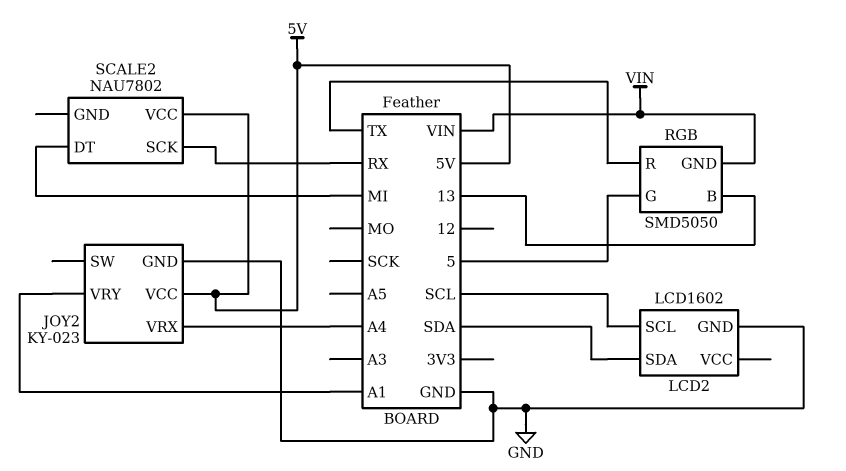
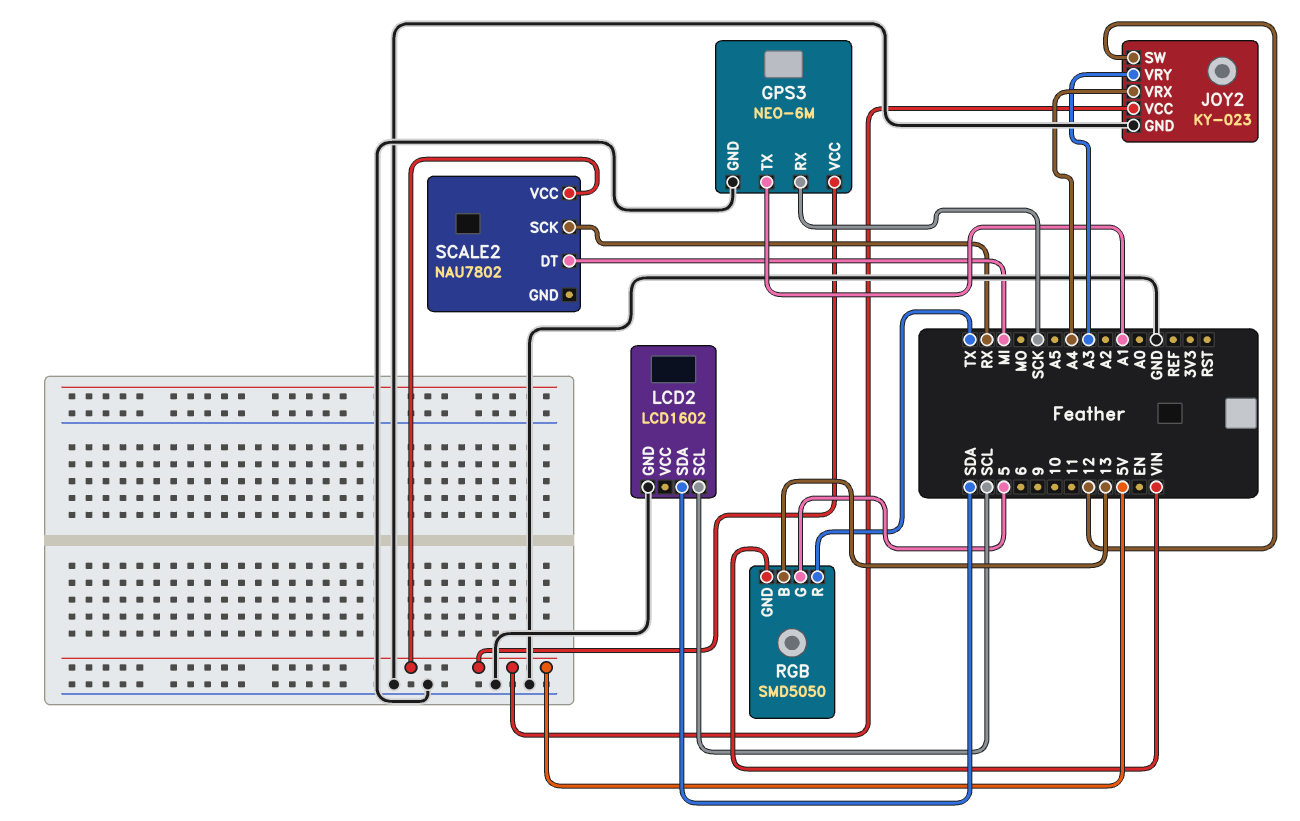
GPS3: none -> NEO-6M
GPS3 pin GND: none -> GND
GPS3 pin RX: none -> SCK
GPS3 pin TX: none -> A1
GPS3 pin VCC: none -> 5V
JOY2 pin SW: none -> 12
JOY2 pin VRY: A1 -> A3

